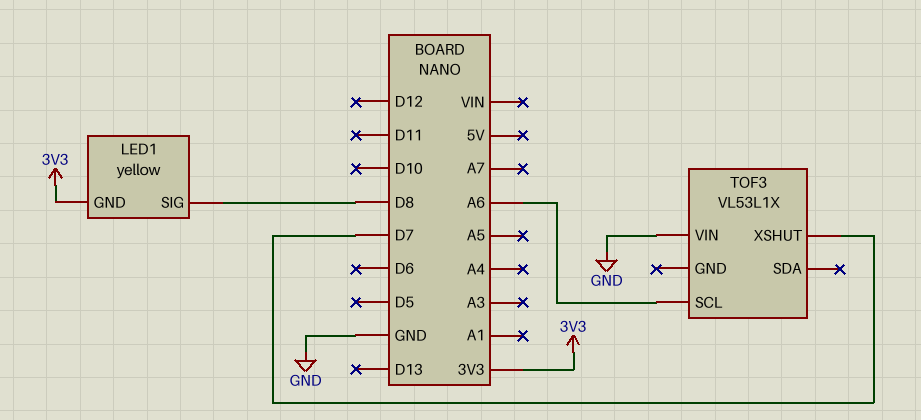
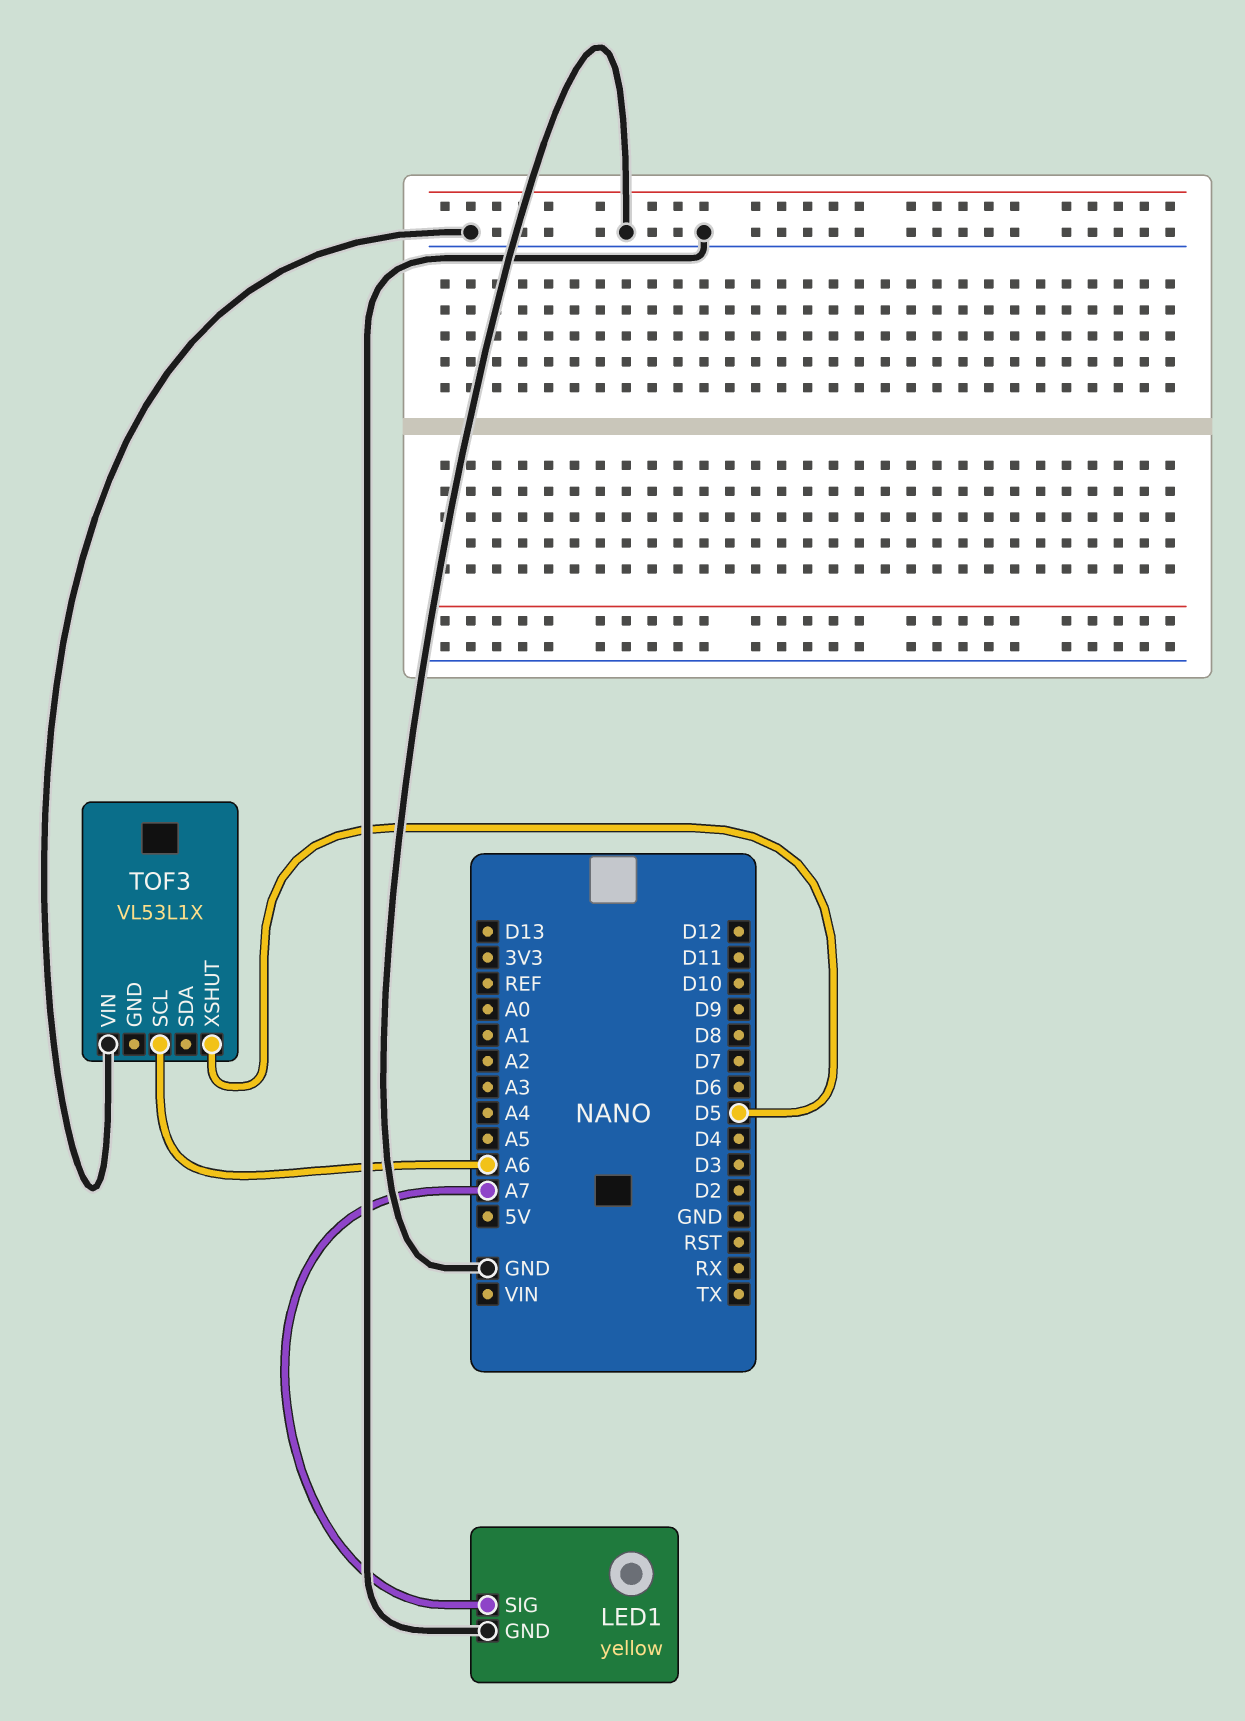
LED1 pin GND: 3V3 -> GND
LED1 pin SIG: D8 -> A7
TOF3 pin XSHUT: D7 -> D5

